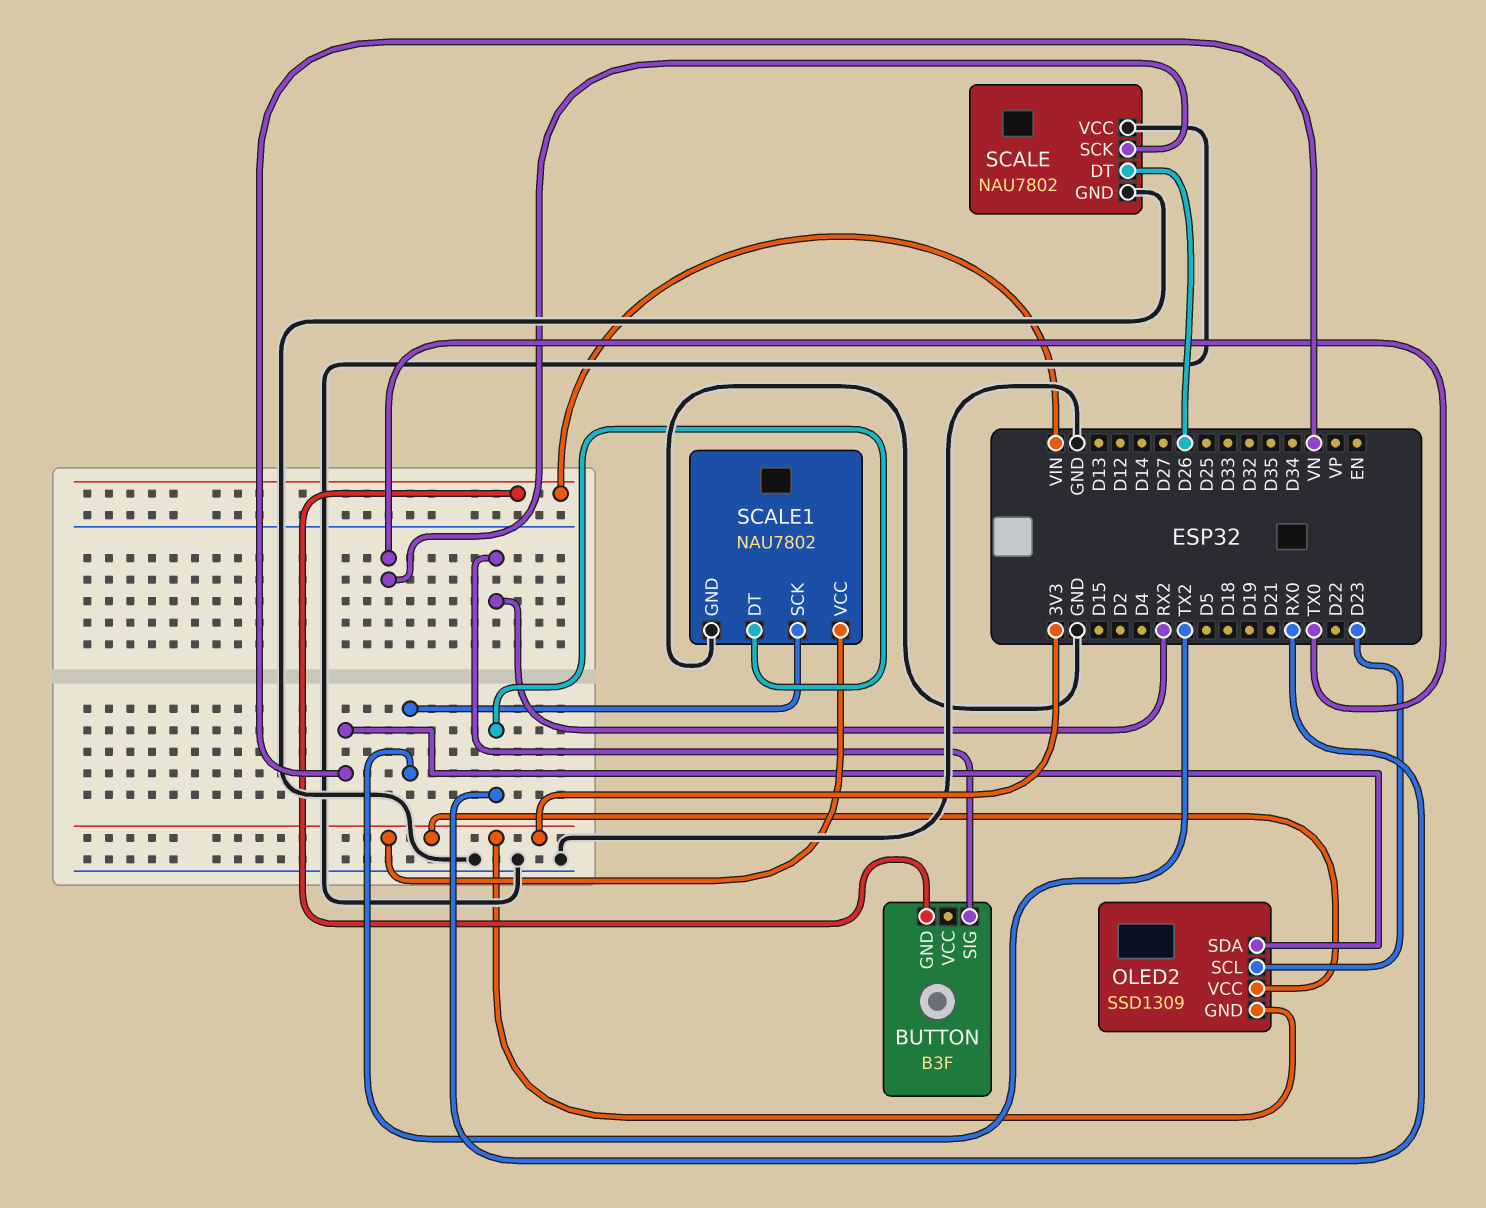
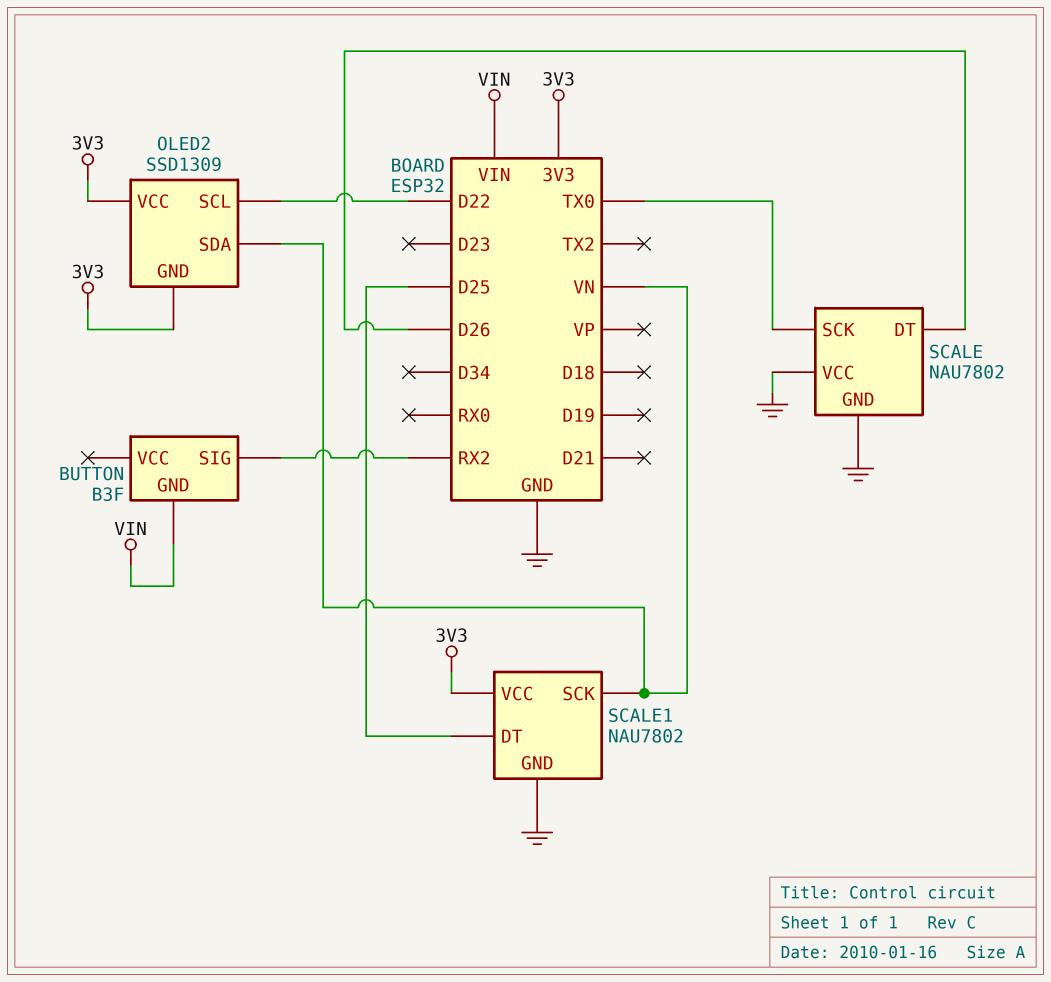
OLED2 pin SCL: D23 -> D22
SCALE1 pin DT: RX0 -> D25
SCALE1 pin SCK: TX2 -> VN

